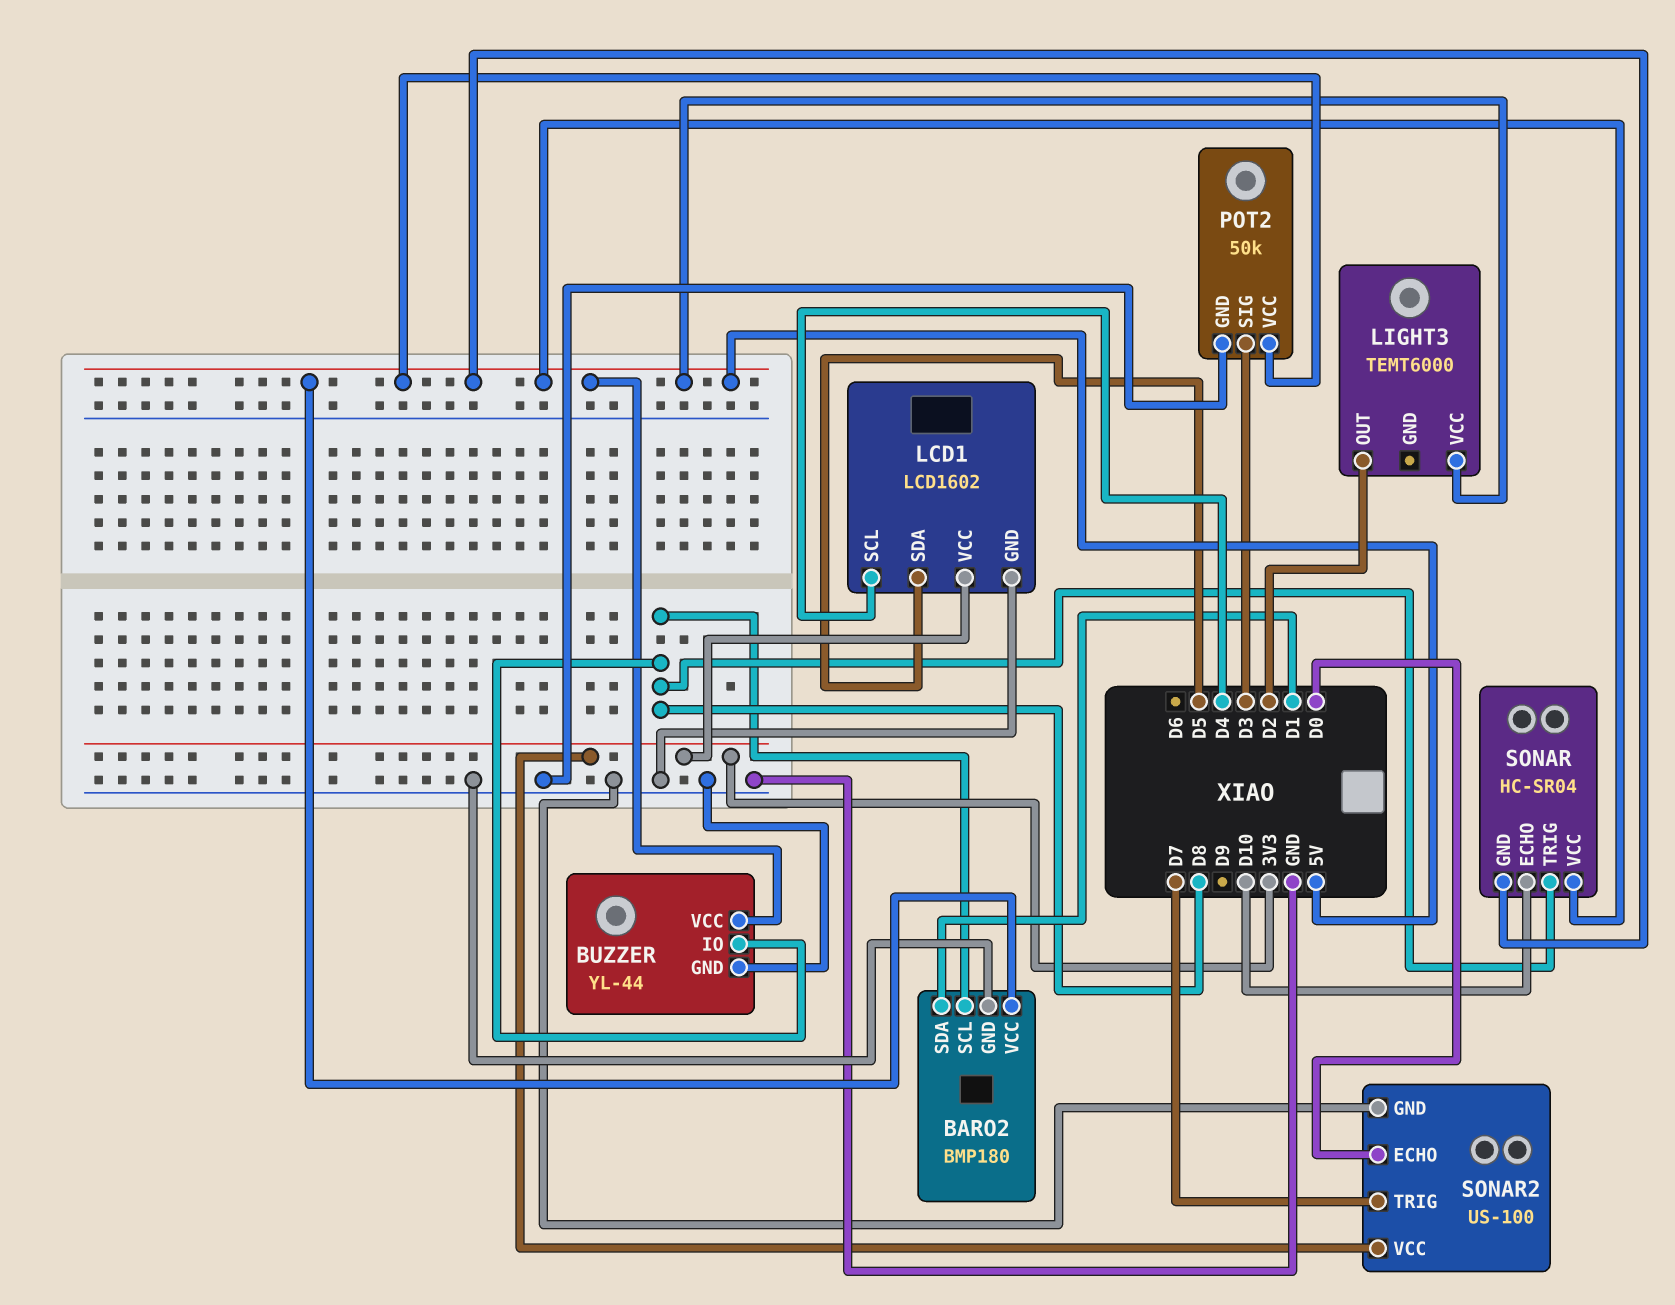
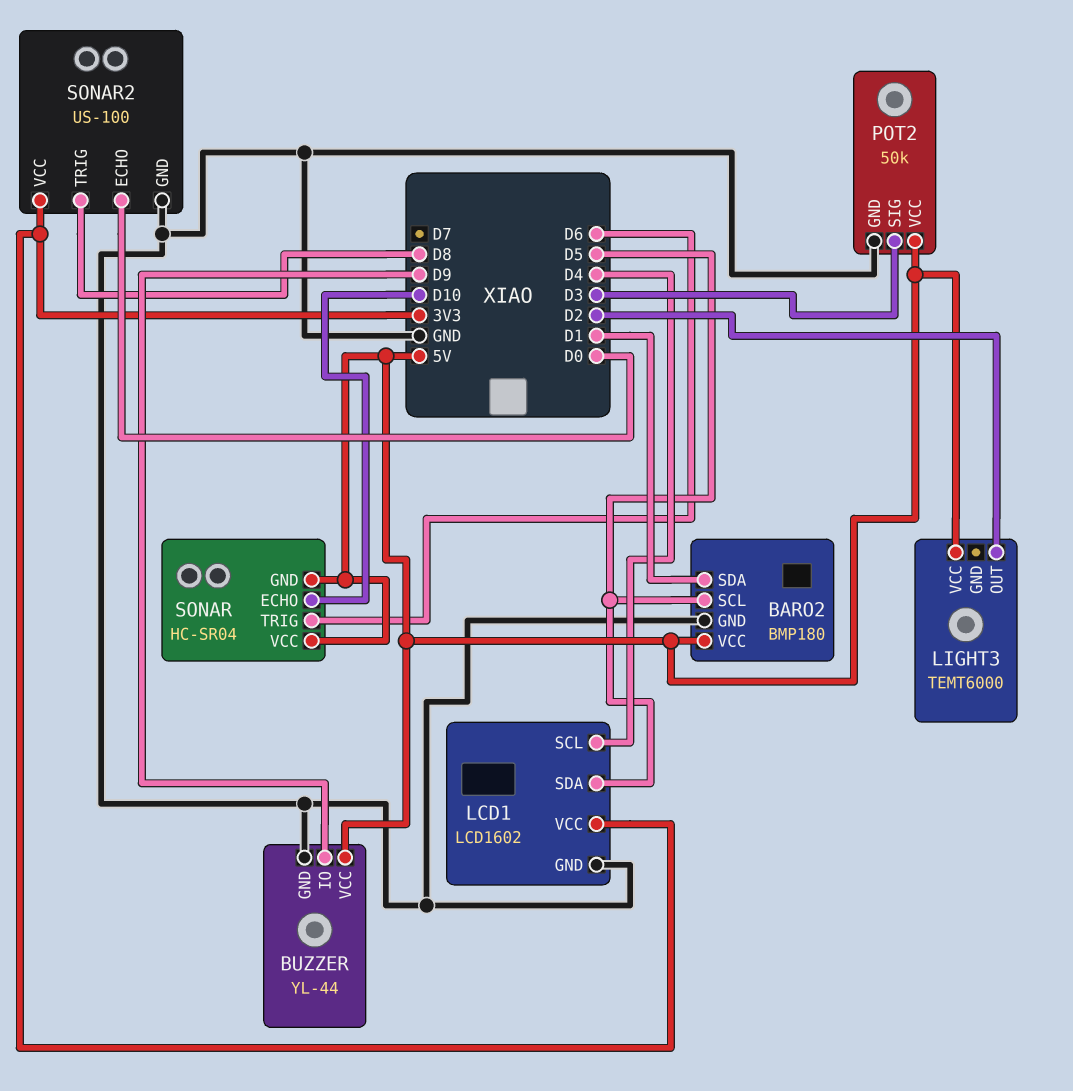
BARO2 pin SCL: D8 -> D5
BUZZER pin IO: D8 -> D9
SONAR pin TRIG: D8 -> D6
SONAR2 pin TRIG: D7 -> D8

